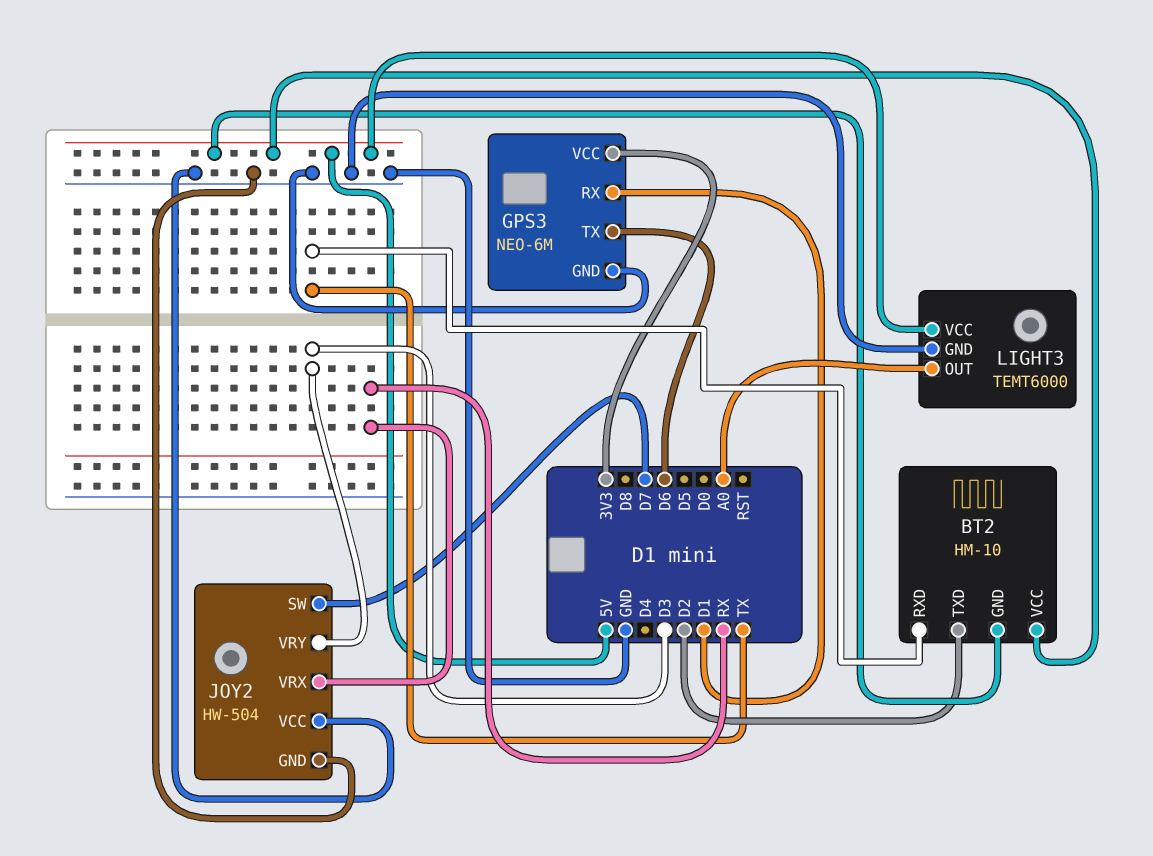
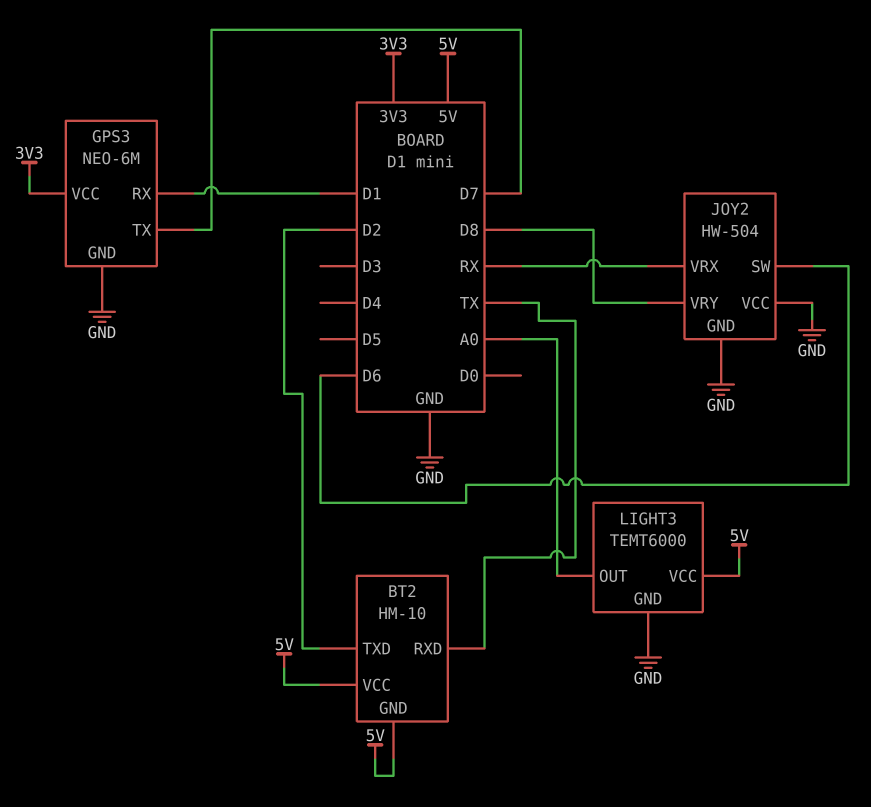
GPS3 pin TX: D6 -> D7
JOY2 pin SW: D7 -> D6
JOY2 pin VRY: D3 -> D8

